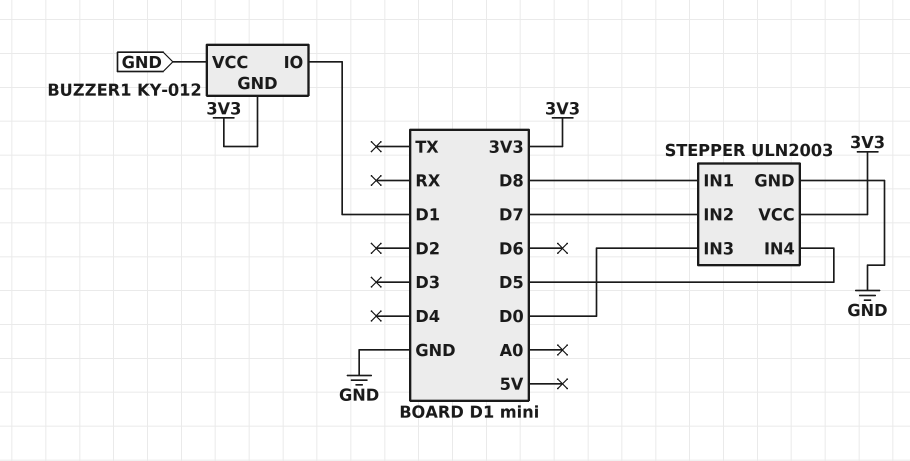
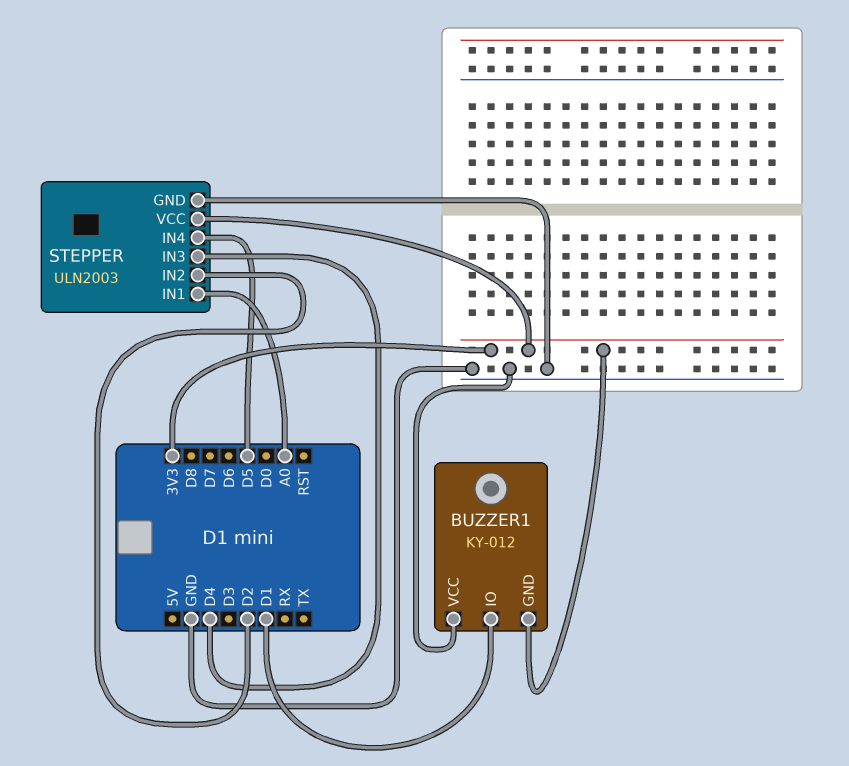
STEPPER pin IN1: D8 -> A0
STEPPER pin IN2: D7 -> D2
STEPPER pin IN3: D0 -> D4

